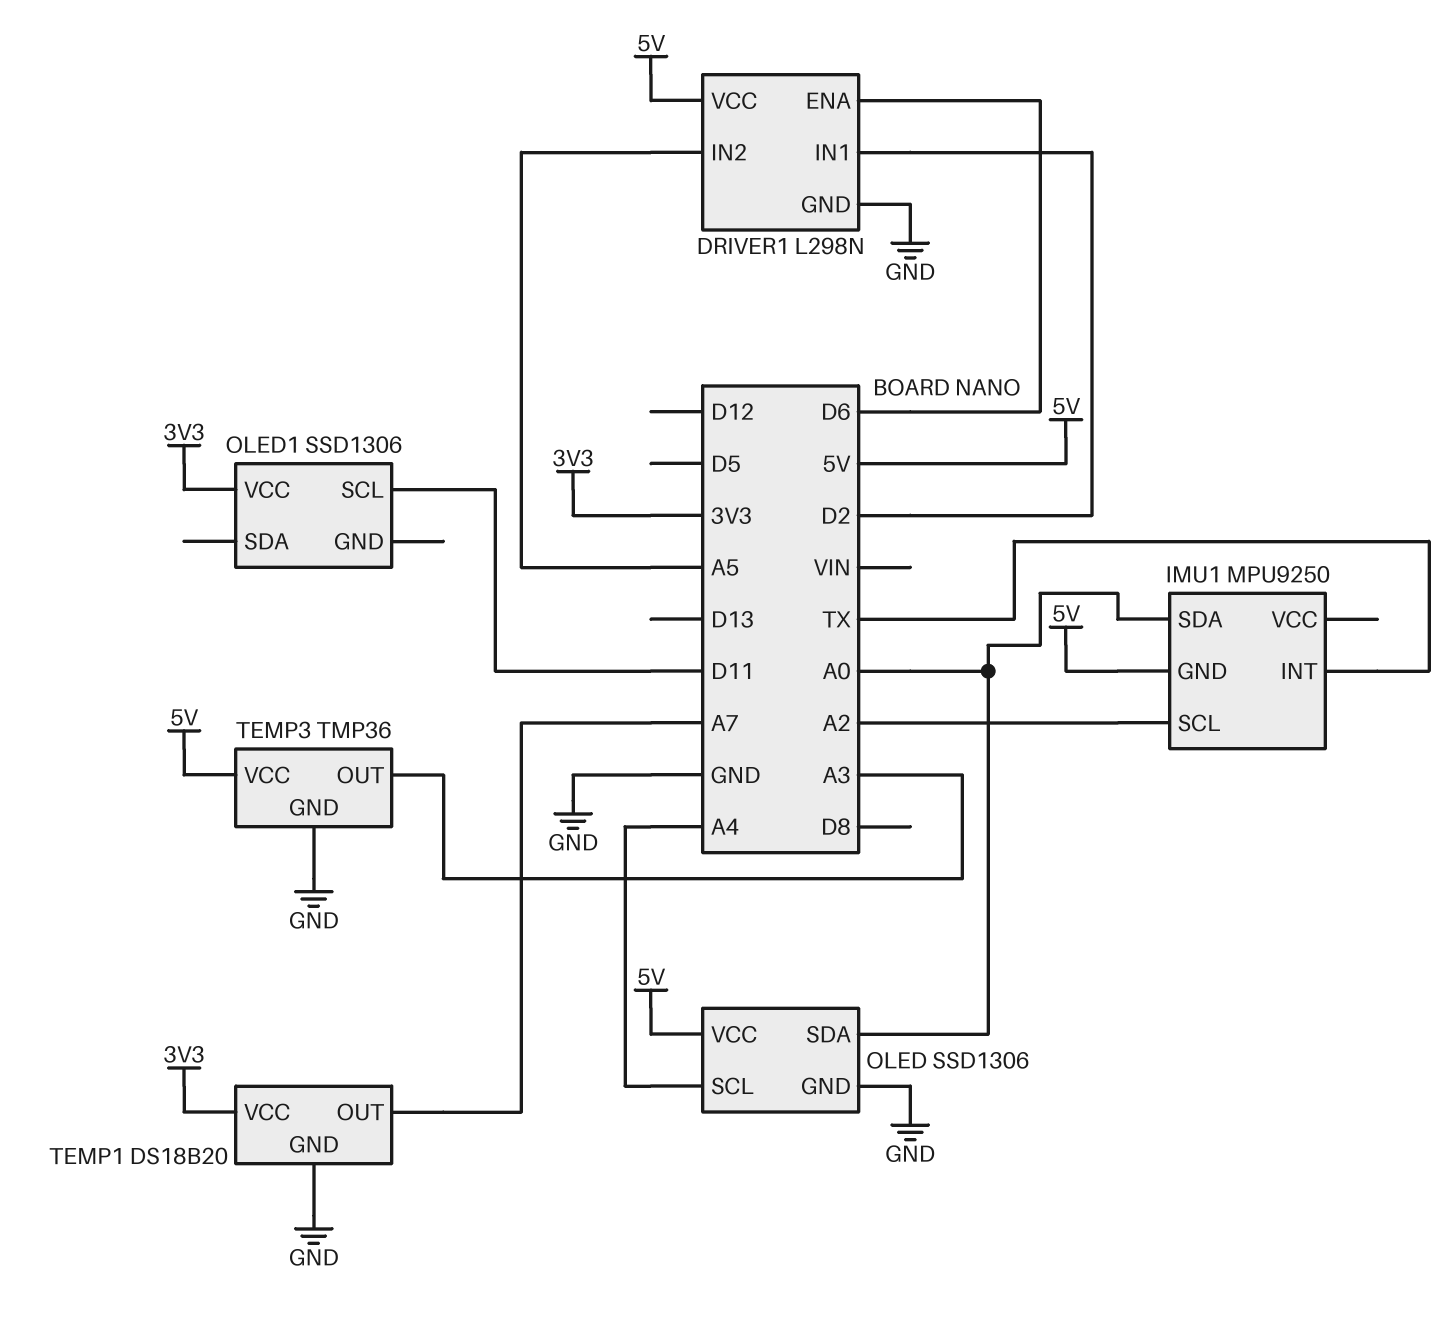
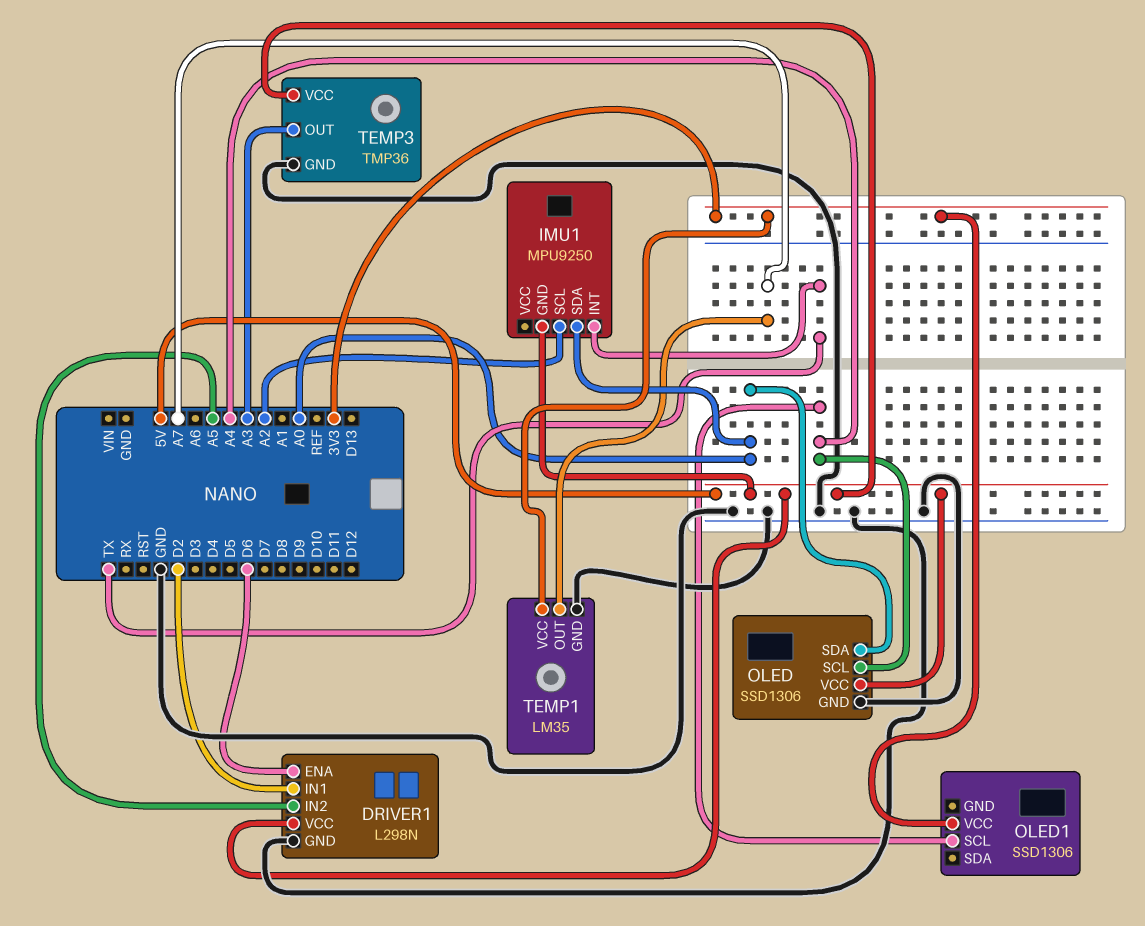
OLED1 pin SCL: D11 -> A4
TEMP1: DS18B20 -> LM35

